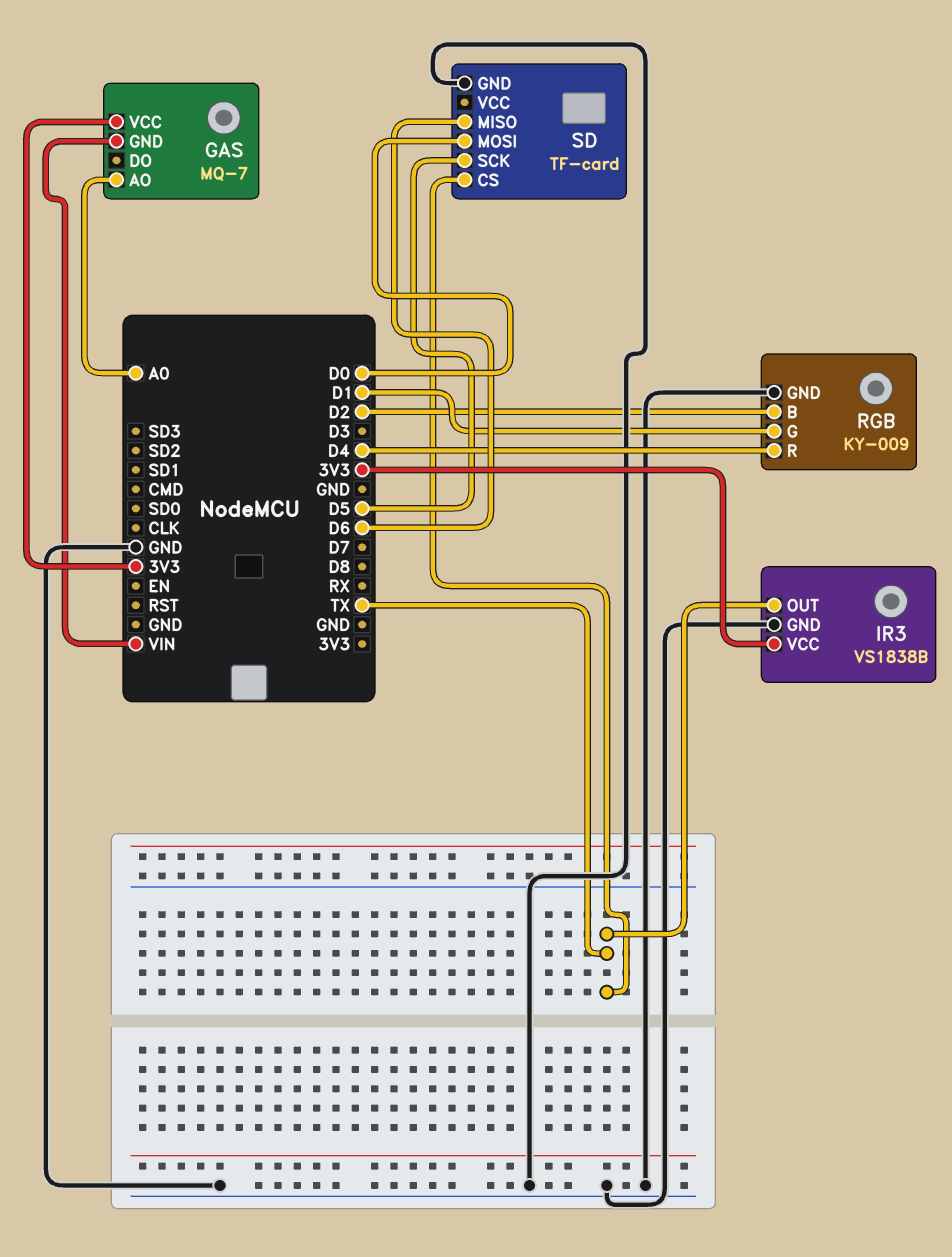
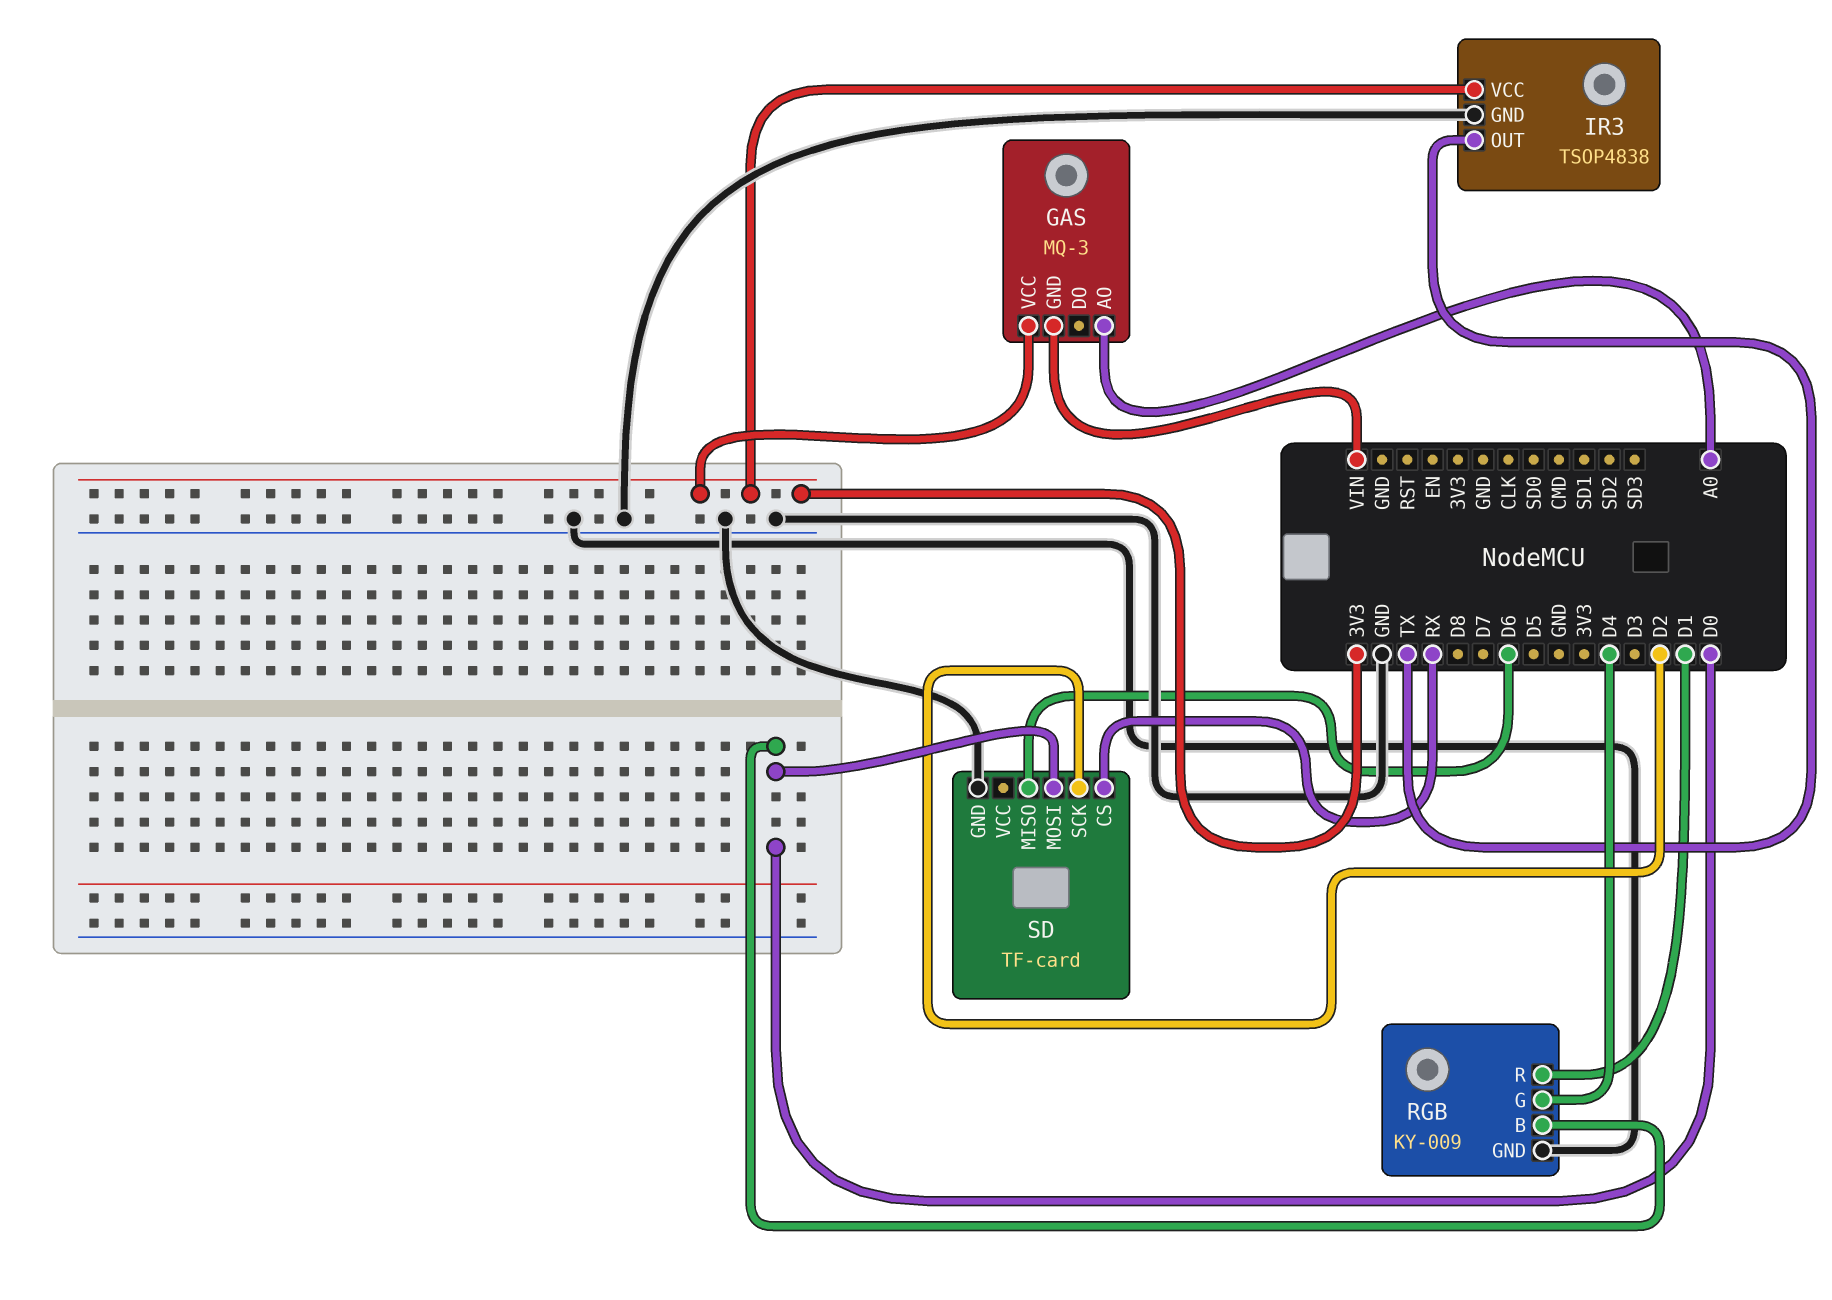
GAS: MQ-7 -> MQ-3
IR3: VS1838B -> TSOP4838
RGB pin B: D2 -> D0
RGB pin G: D1 -> D4
RGB pin R: D4 -> D1
SD pin CS: TX -> RX
SD pin SCK: D5 -> D2

